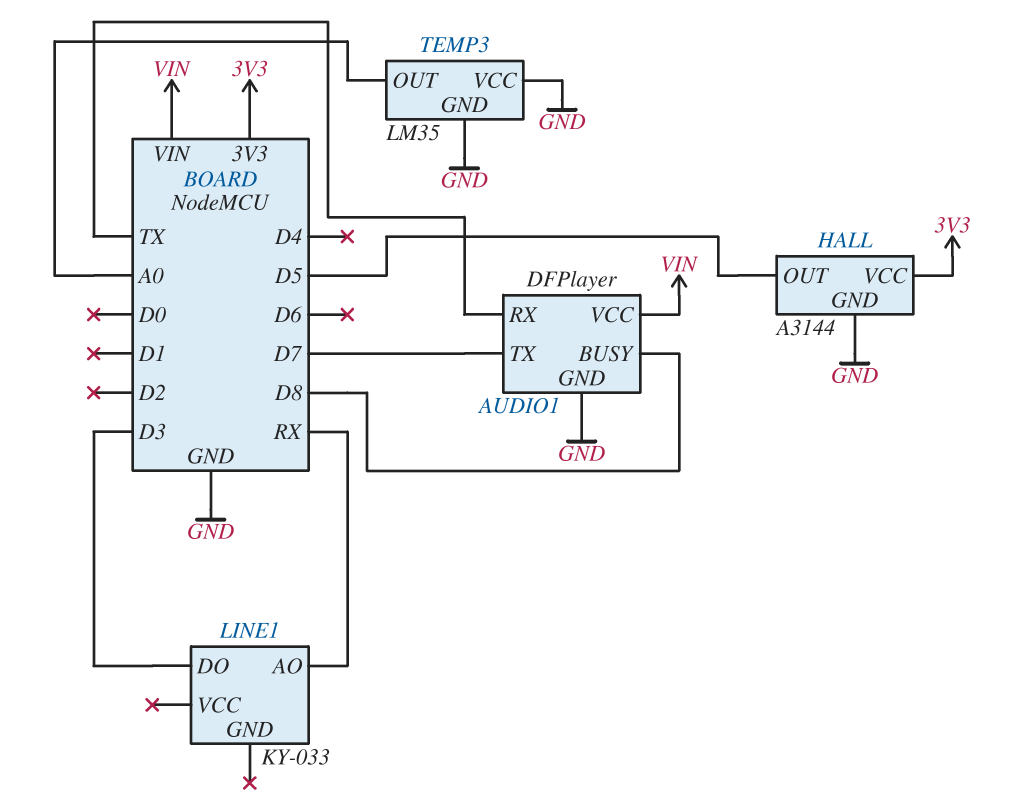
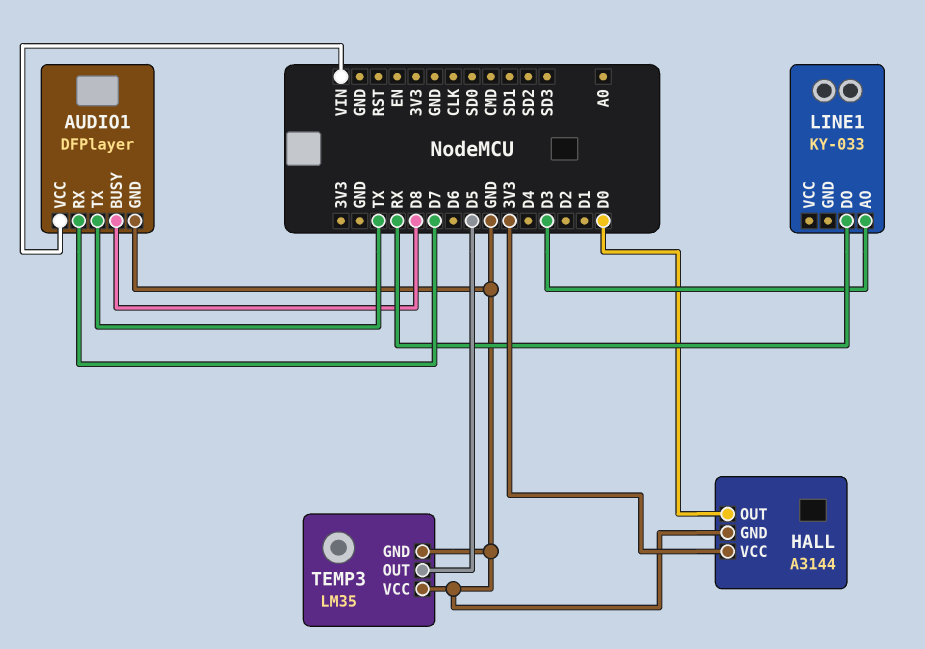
AUDIO1 pin RX: TX -> D7
AUDIO1 pin TX: D7 -> TX
HALL pin OUT: D5 -> D0
LINE1 pin AO: RX -> D3
LINE1 pin DO: D3 -> RX
TEMP3 pin OUT: A0 -> D5

